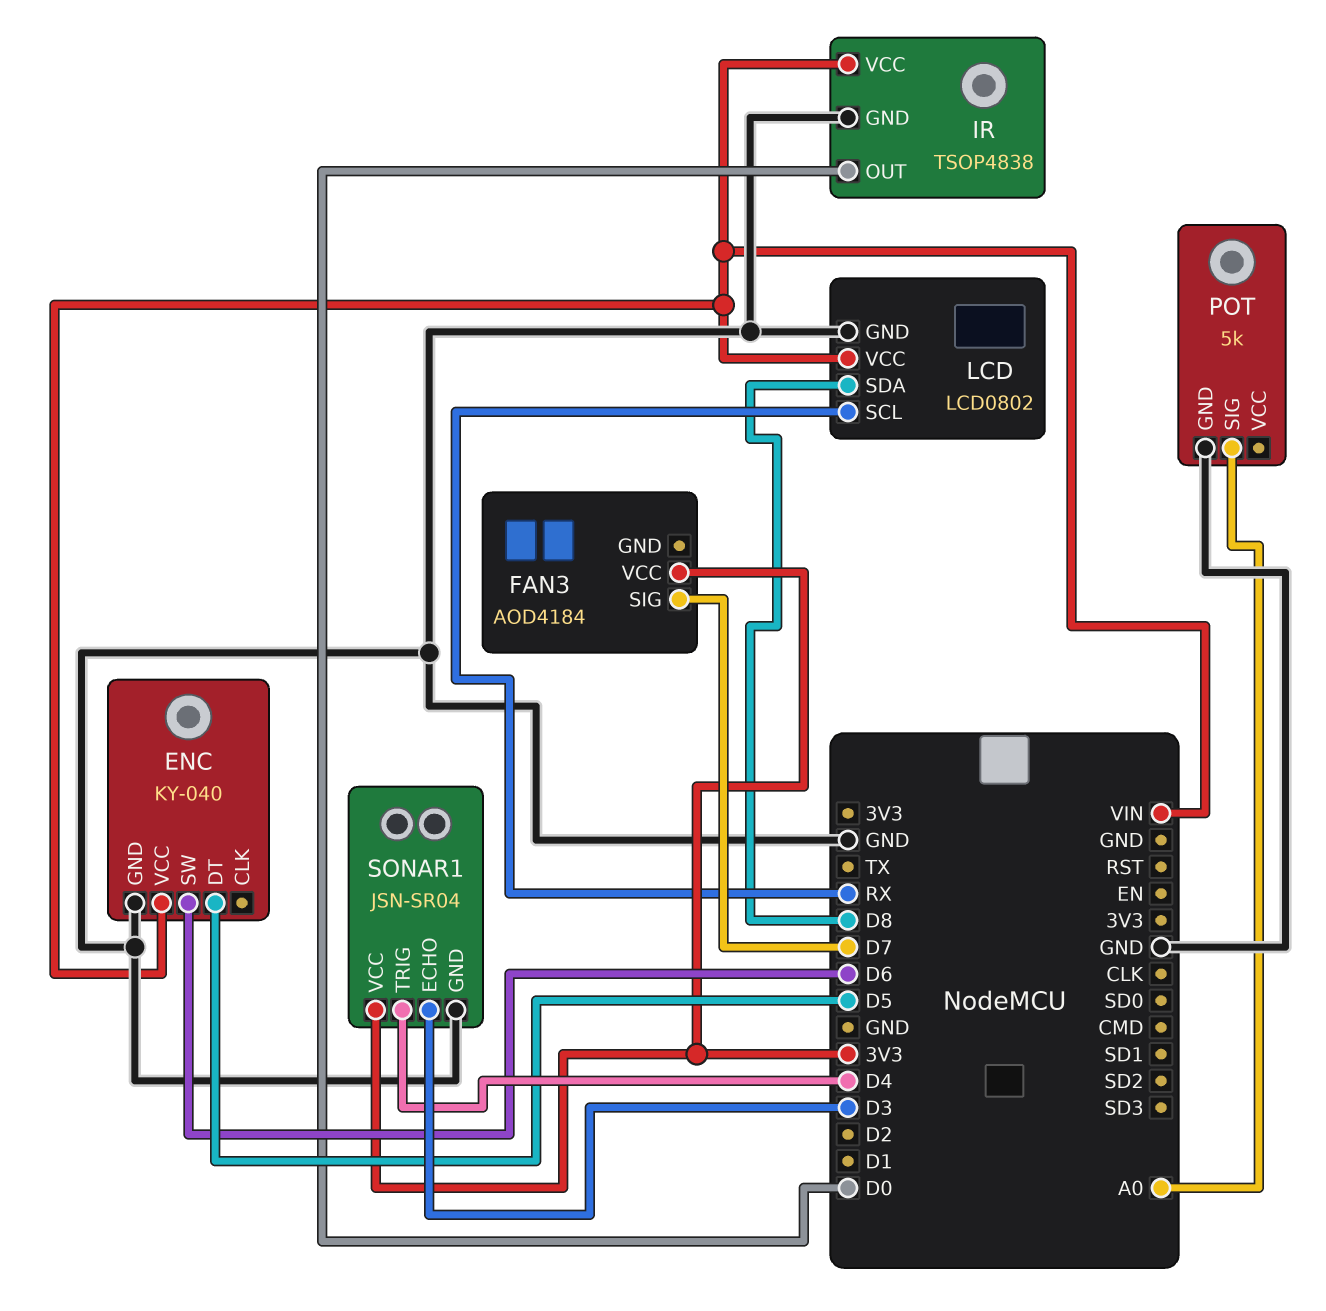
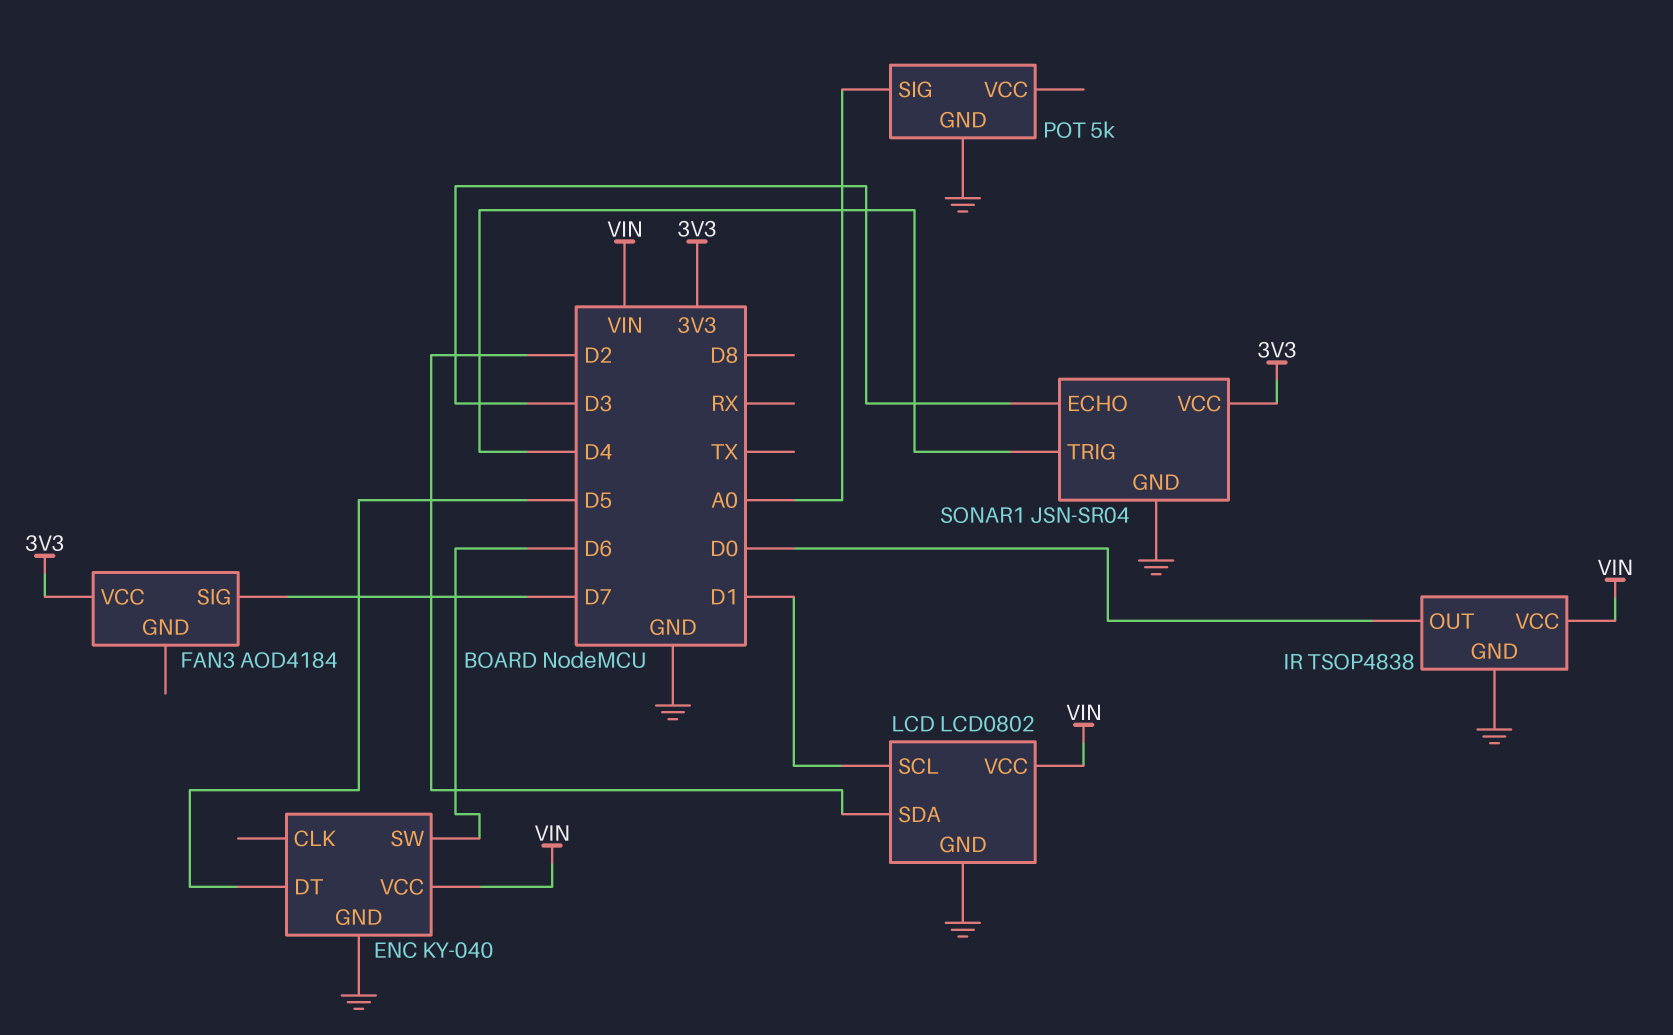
LCD pin SCL: RX -> D1
LCD pin SDA: D8 -> D2

